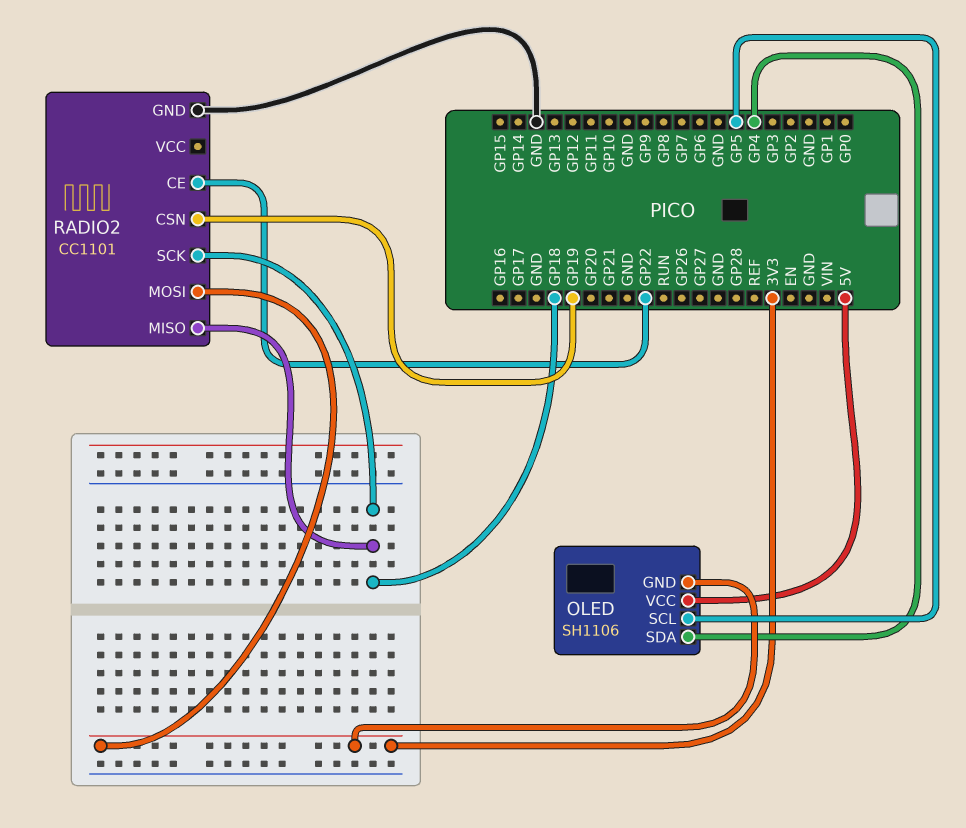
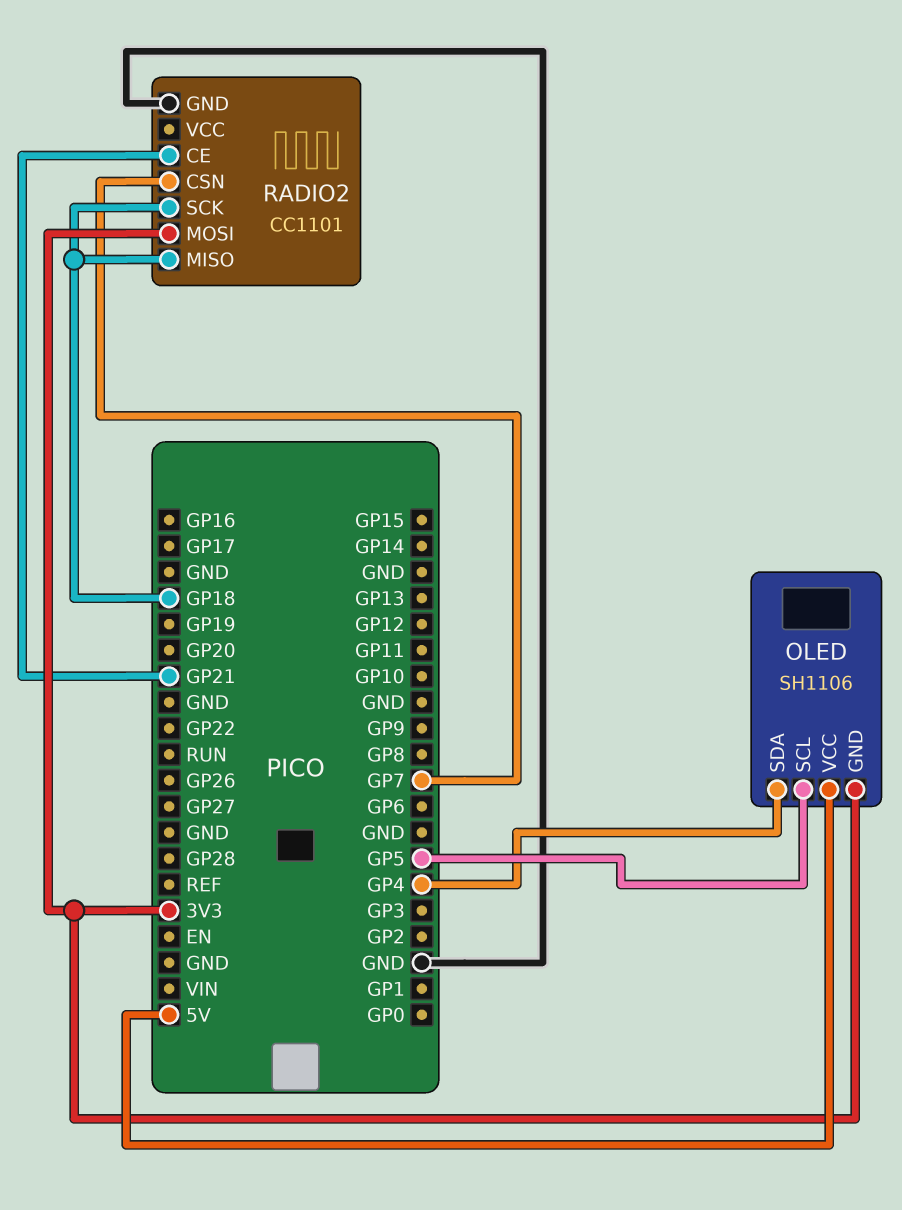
RADIO2 pin CE: GP22 -> GP21
RADIO2 pin CSN: GP19 -> GP7

